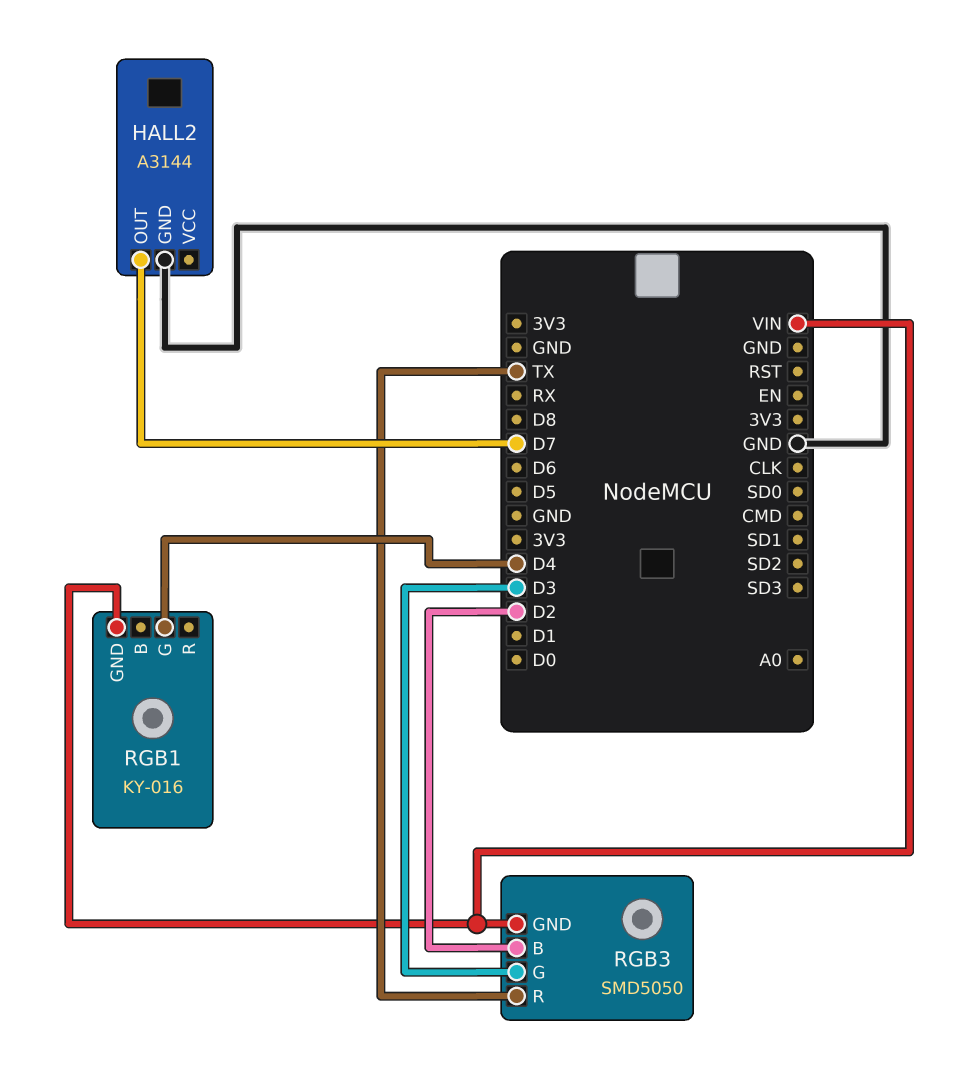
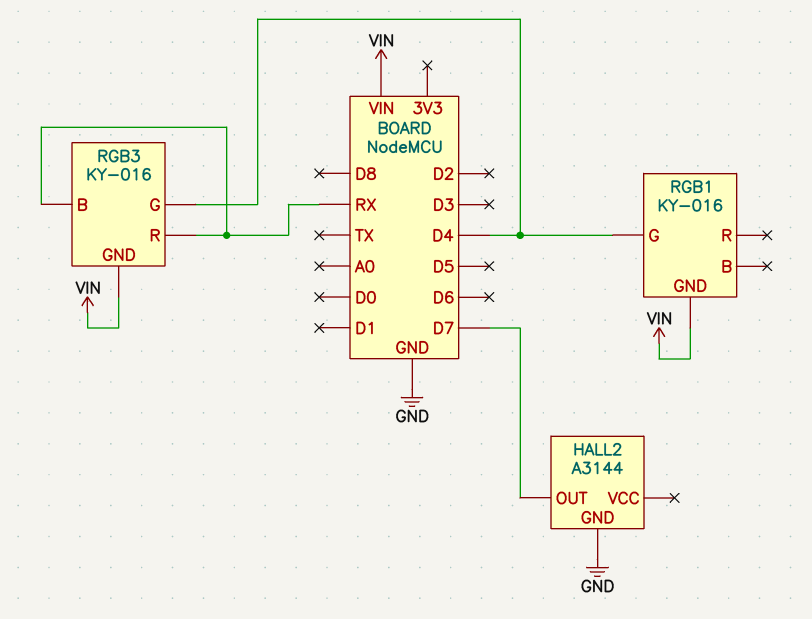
RGB3: SMD5050 -> KY-016
RGB3 pin B: D2 -> RX
RGB3 pin G: D3 -> D4
RGB3 pin R: TX -> RX

